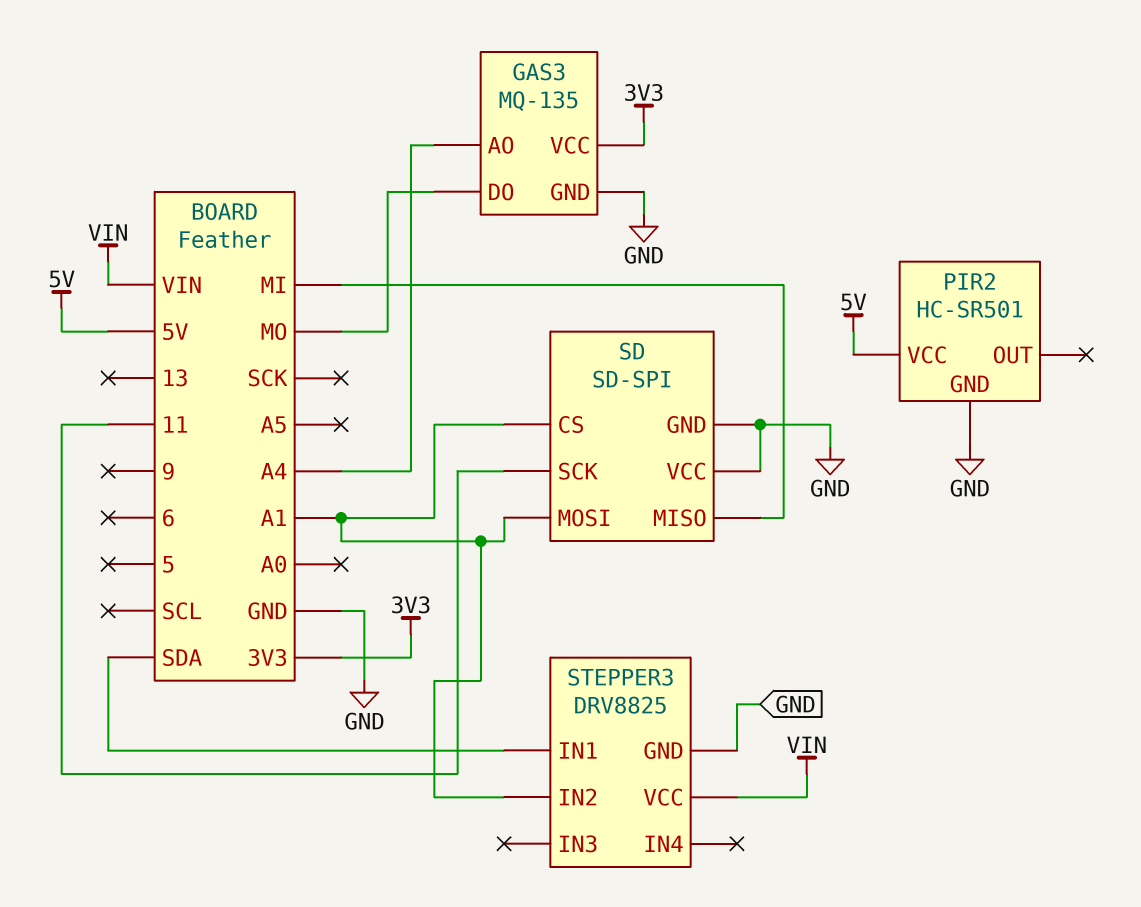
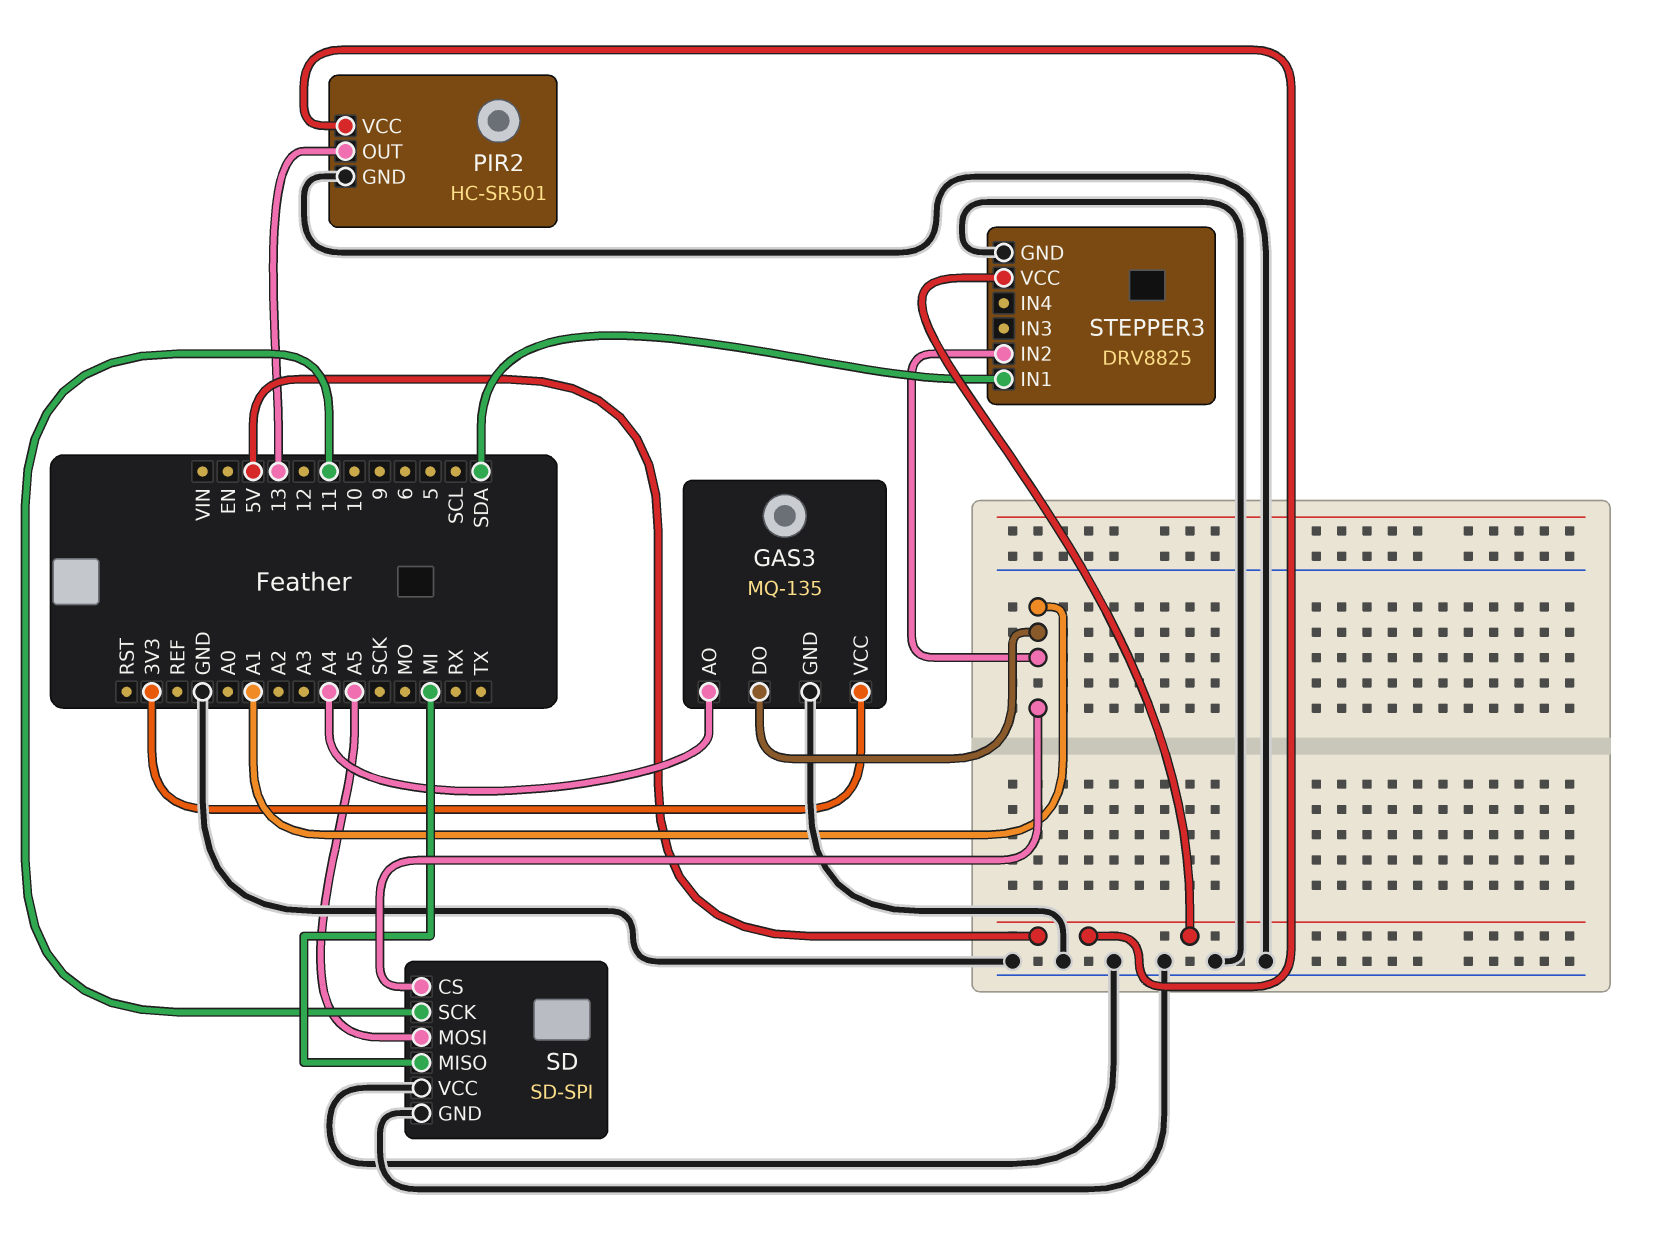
GAS3 pin DO: MO -> A1
PIR2 pin OUT: none -> 13
SD pin MOSI: A1 -> A5
STEPPER3 pin VCC: VIN -> 5V

